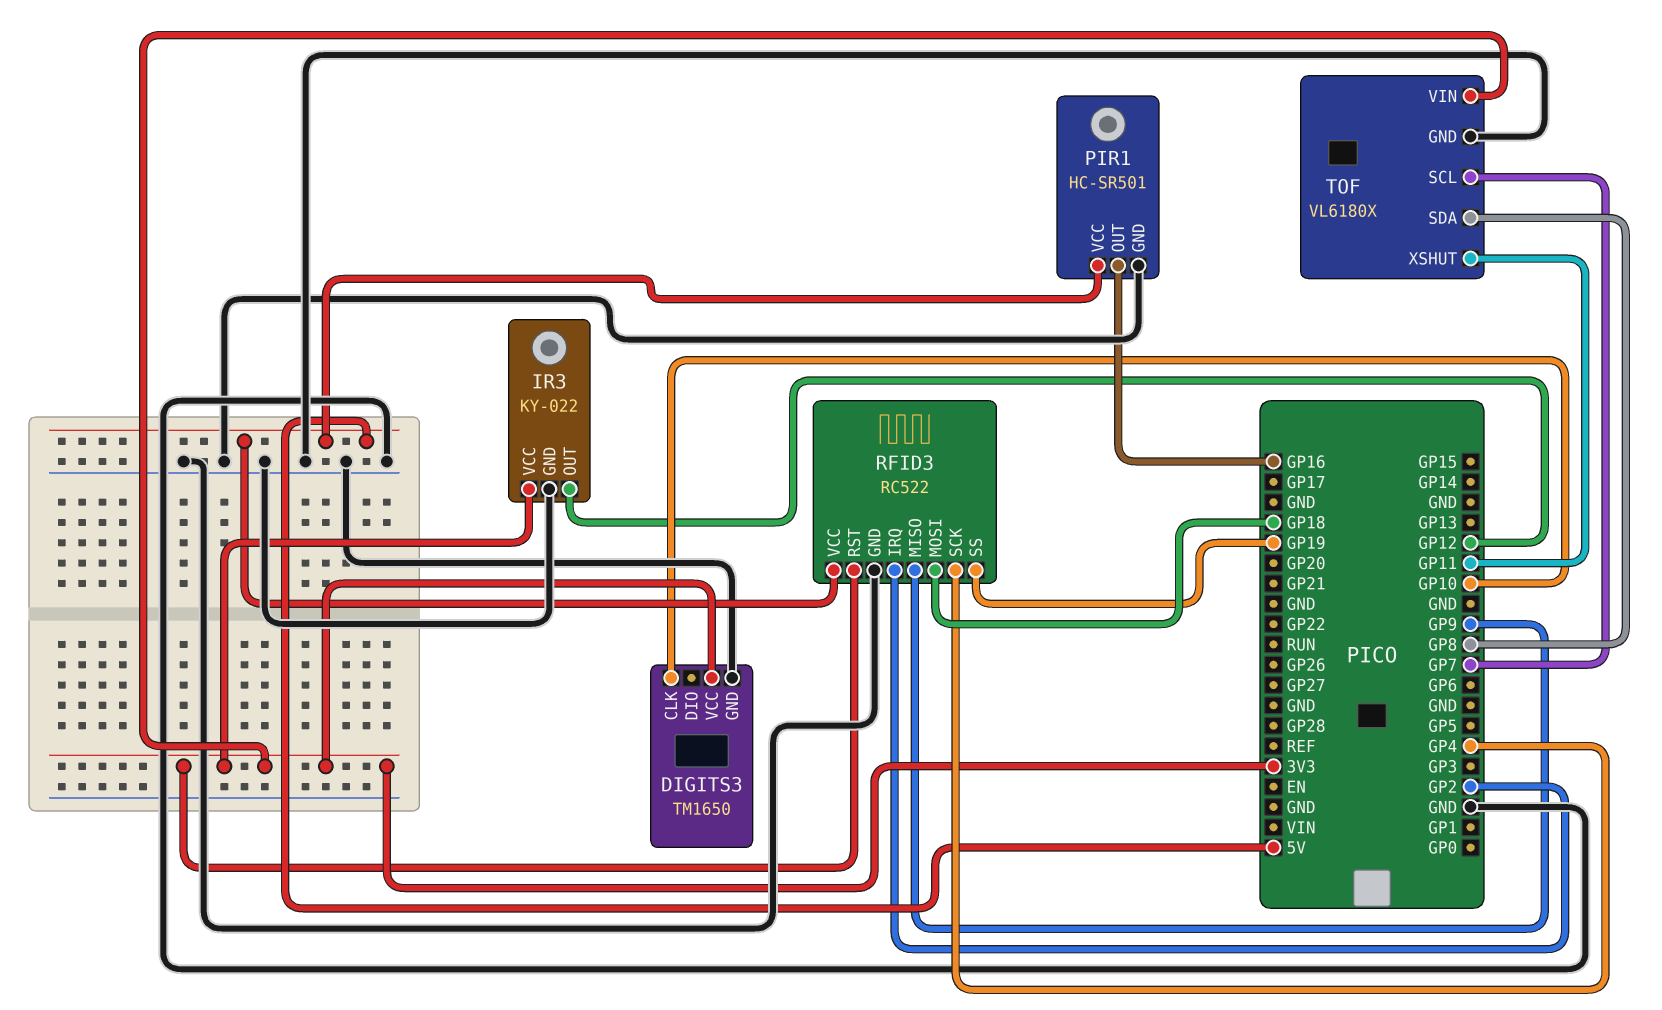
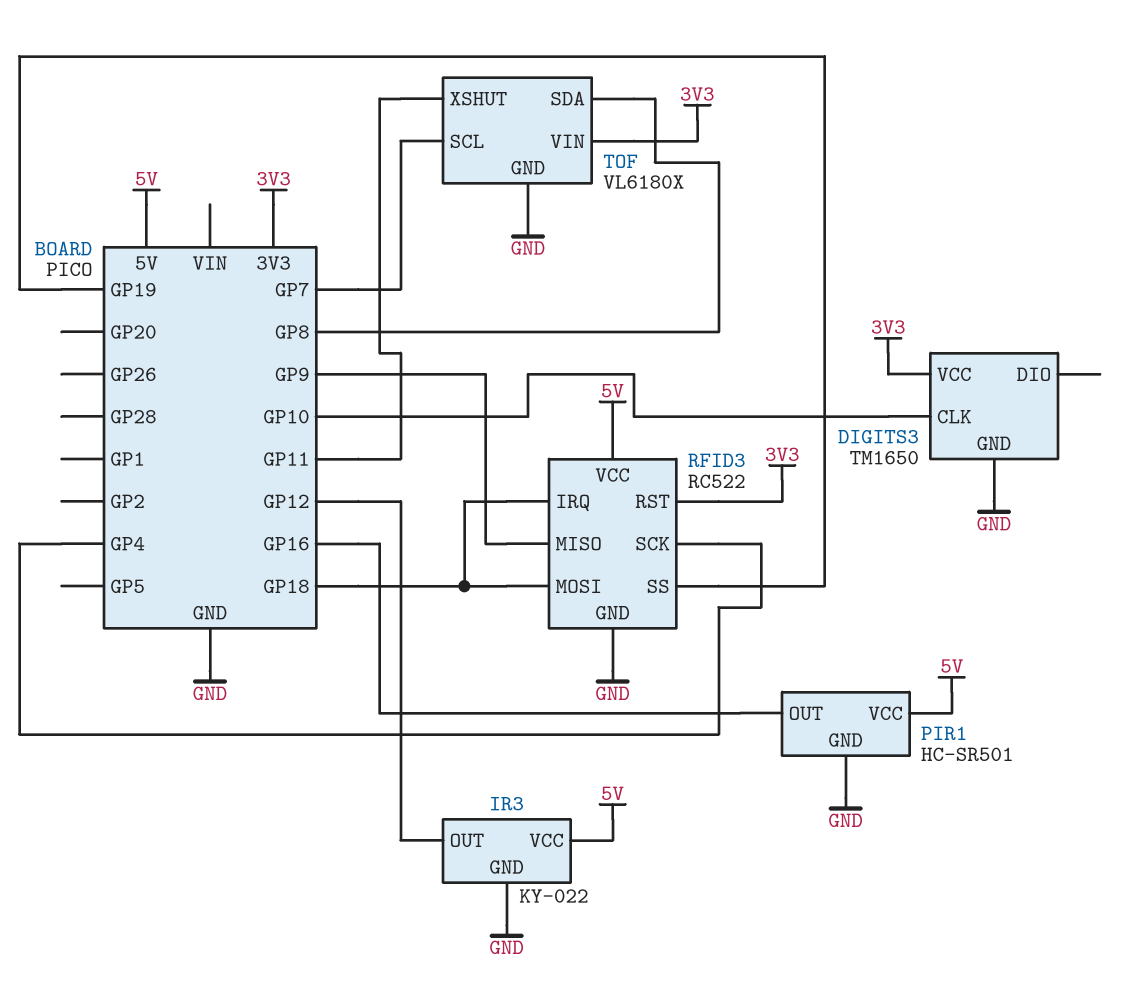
IR3 pin VCC: 3V3 -> 5V
RFID3 pin IRQ: GP2 -> GP18

